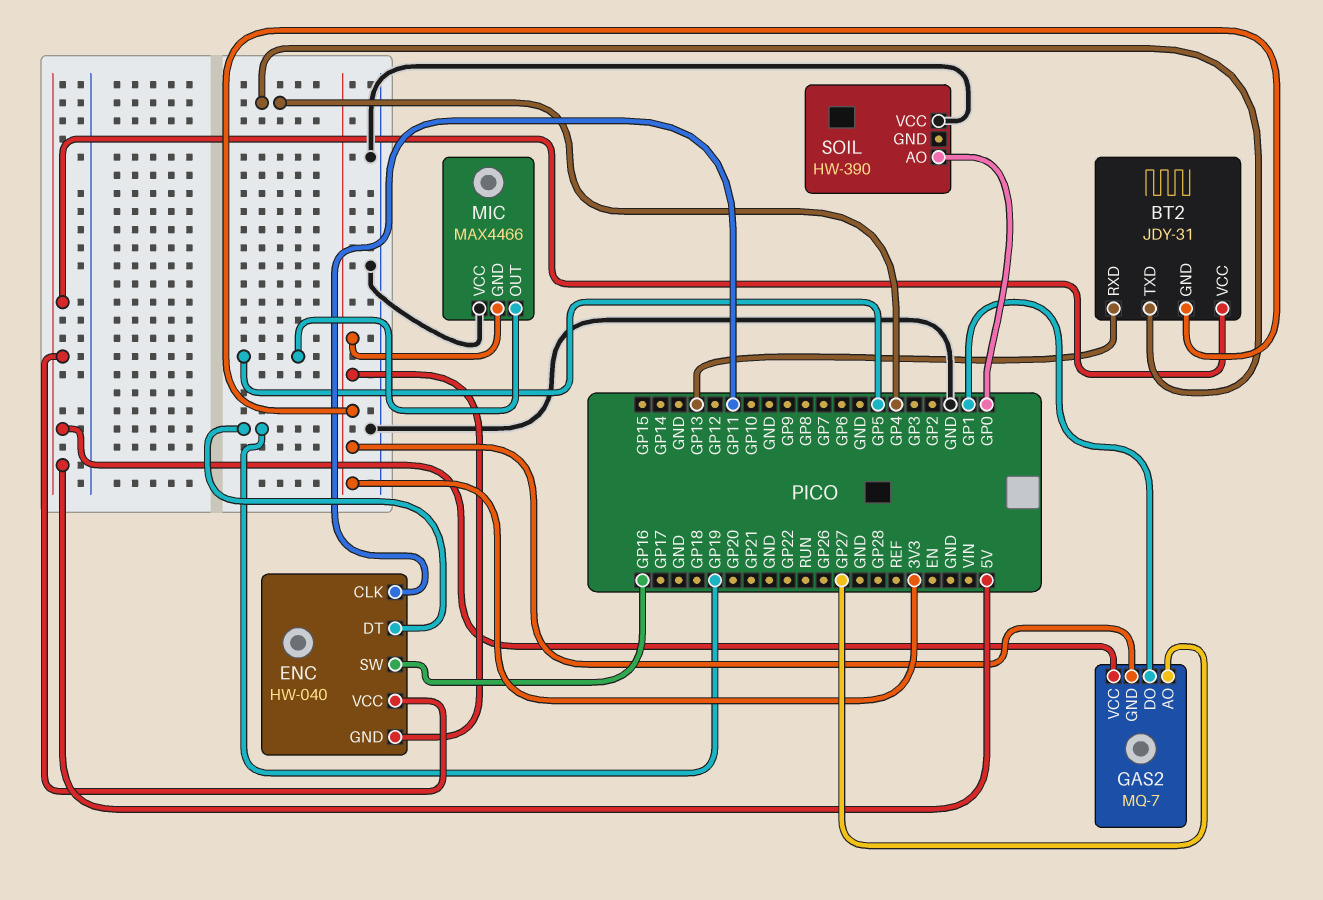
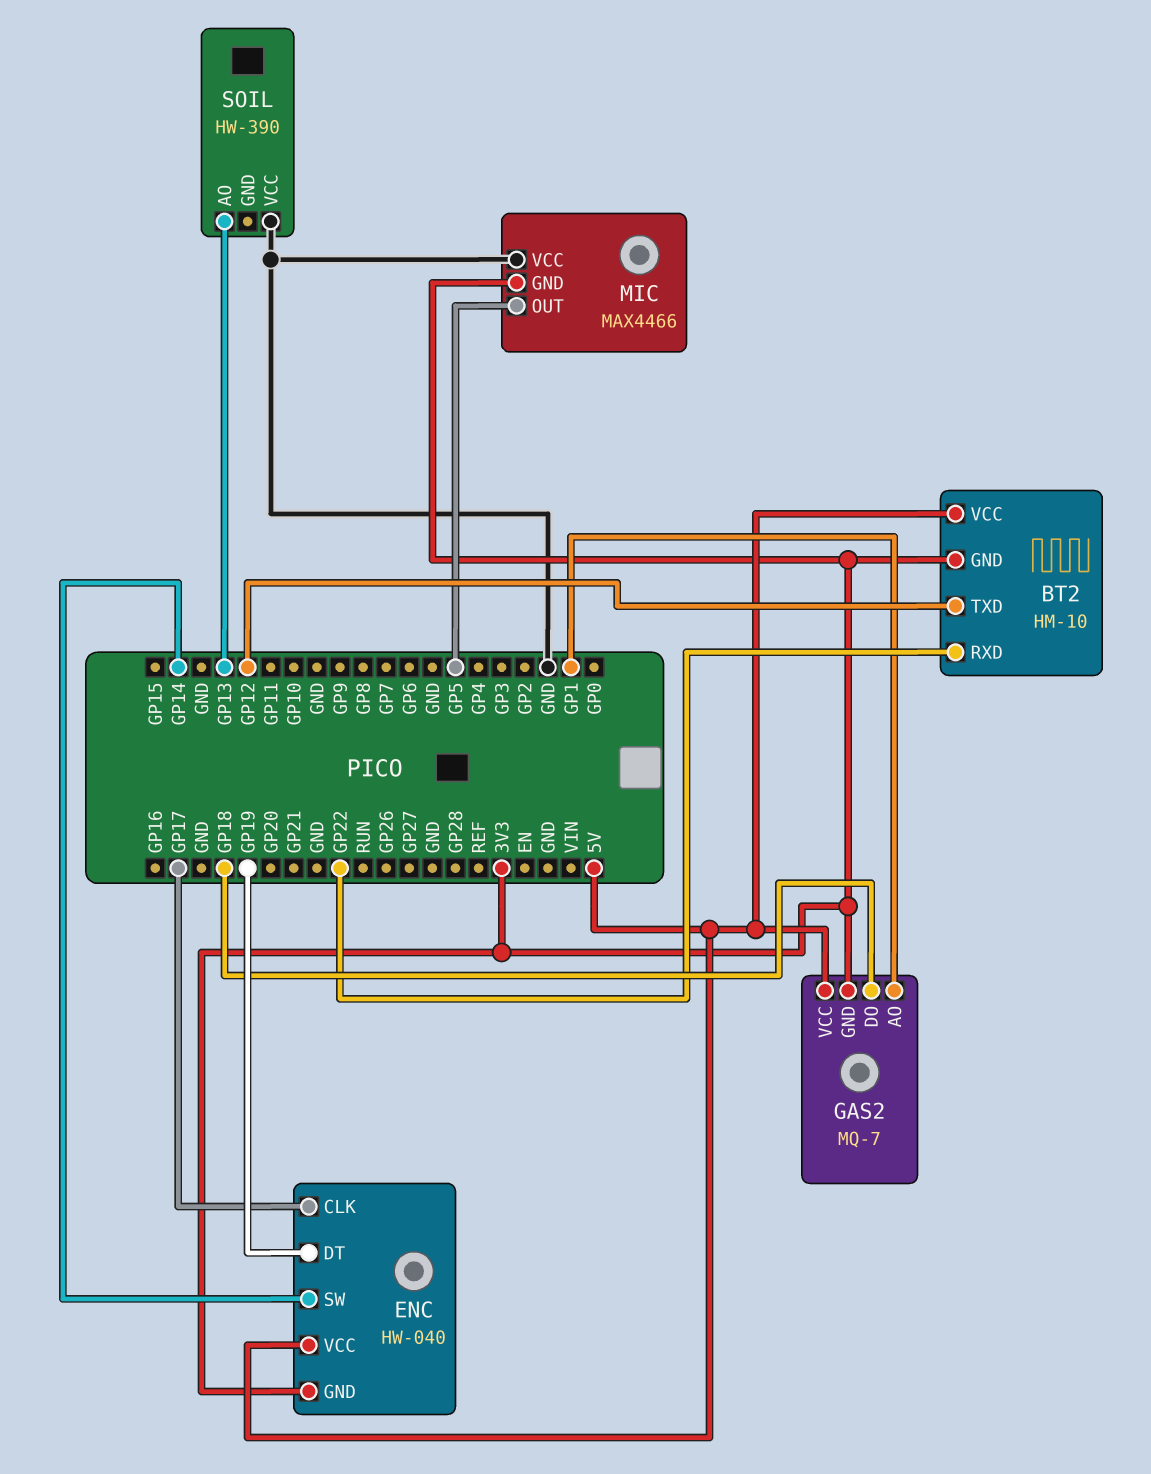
BT2: JDY-31 -> HM-10
BT2 pin RXD: GP13 -> GP22
BT2 pin TXD: GP4 -> GP12
ENC pin CLK: GP11 -> GP17
ENC pin SW: GP16 -> GP14
GAS2 pin AO: GP27 -> GP1
GAS2 pin DO: GP1 -> GP18
SOIL pin AO: GP0 -> GP13

